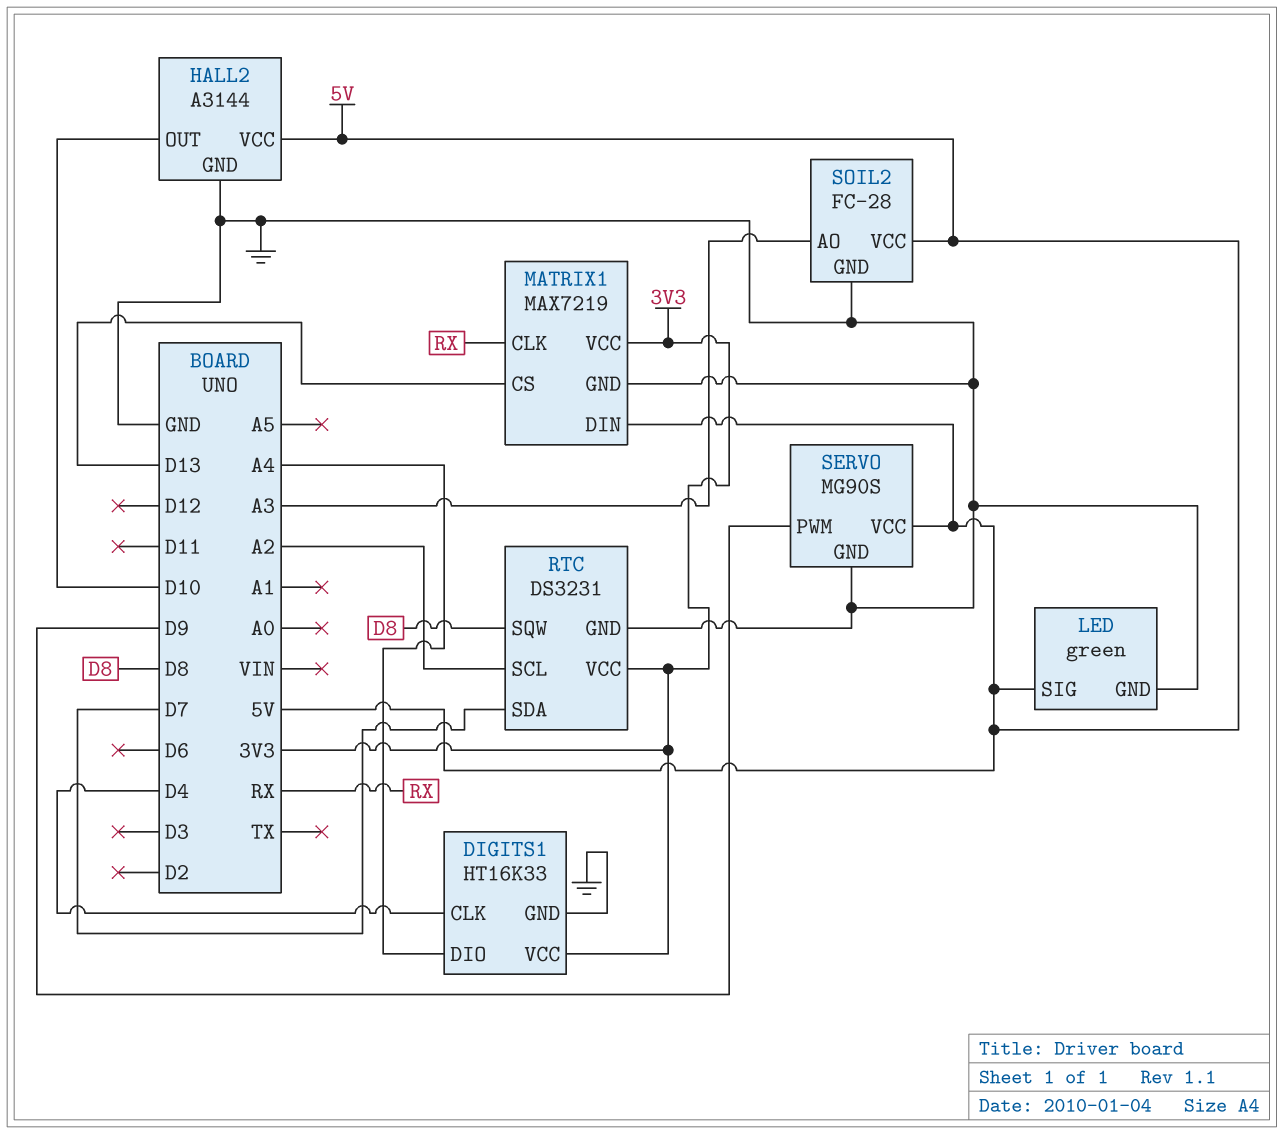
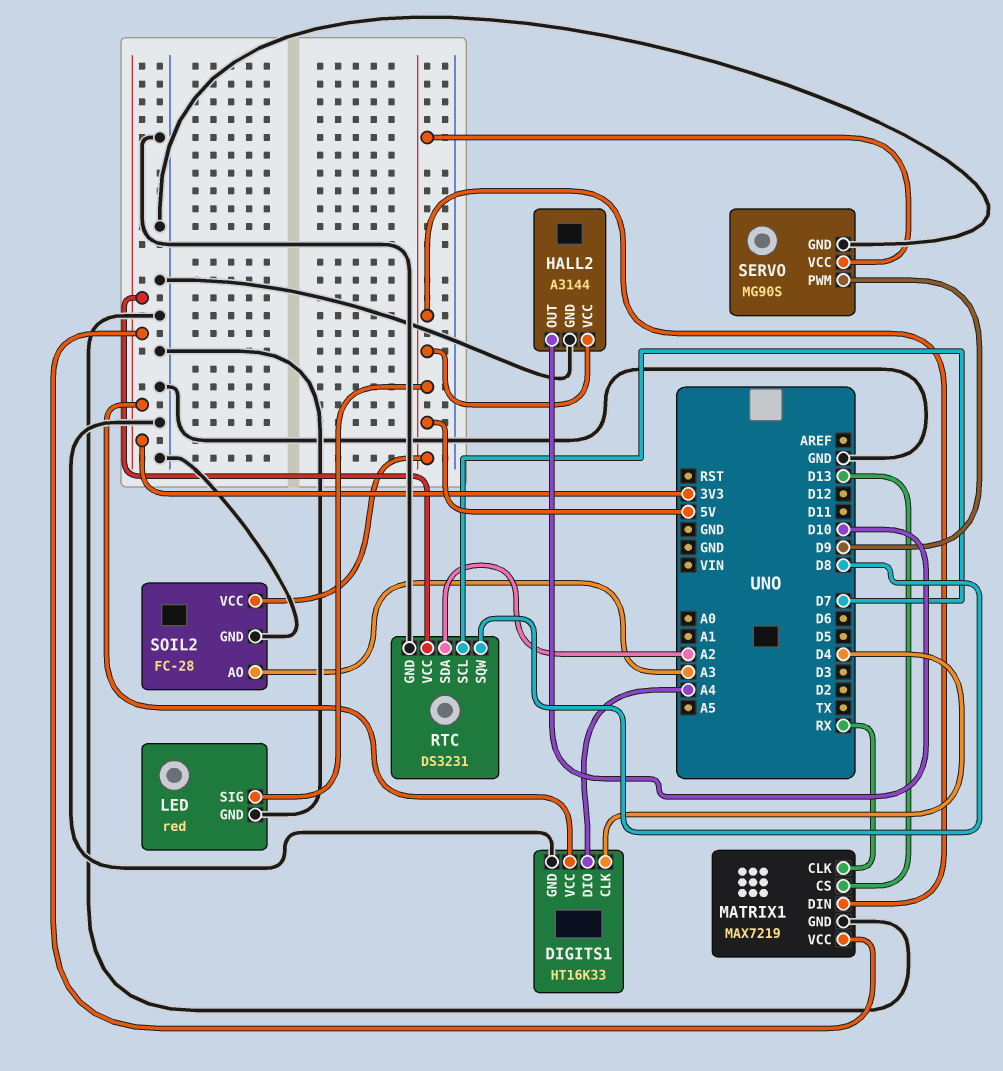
LED: green -> red
RTC pin SCL: A2 -> D7
RTC pin SDA: D7 -> A2

